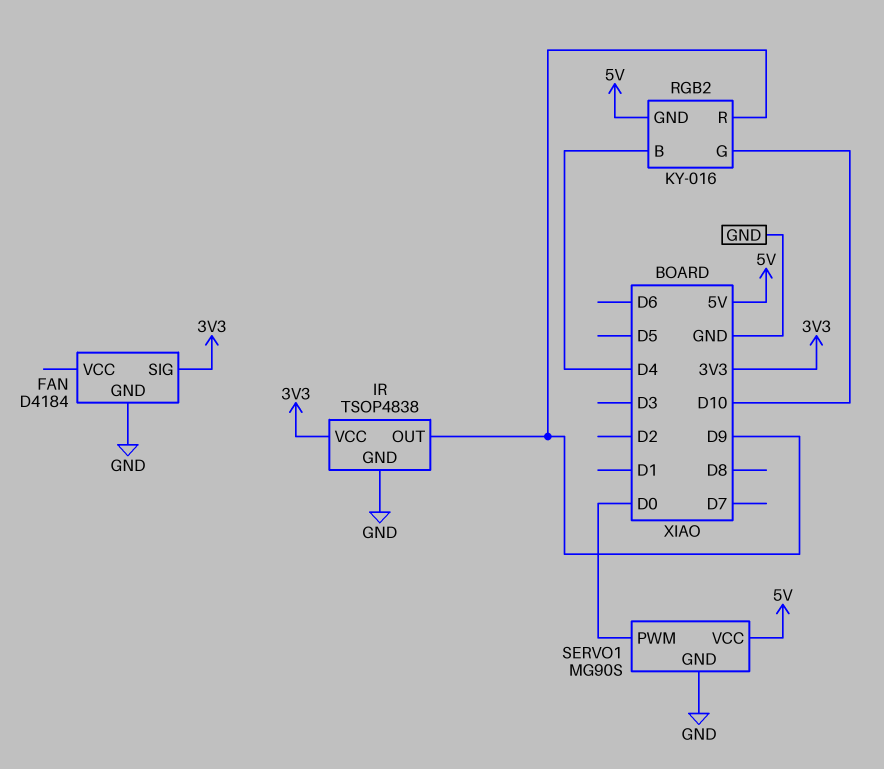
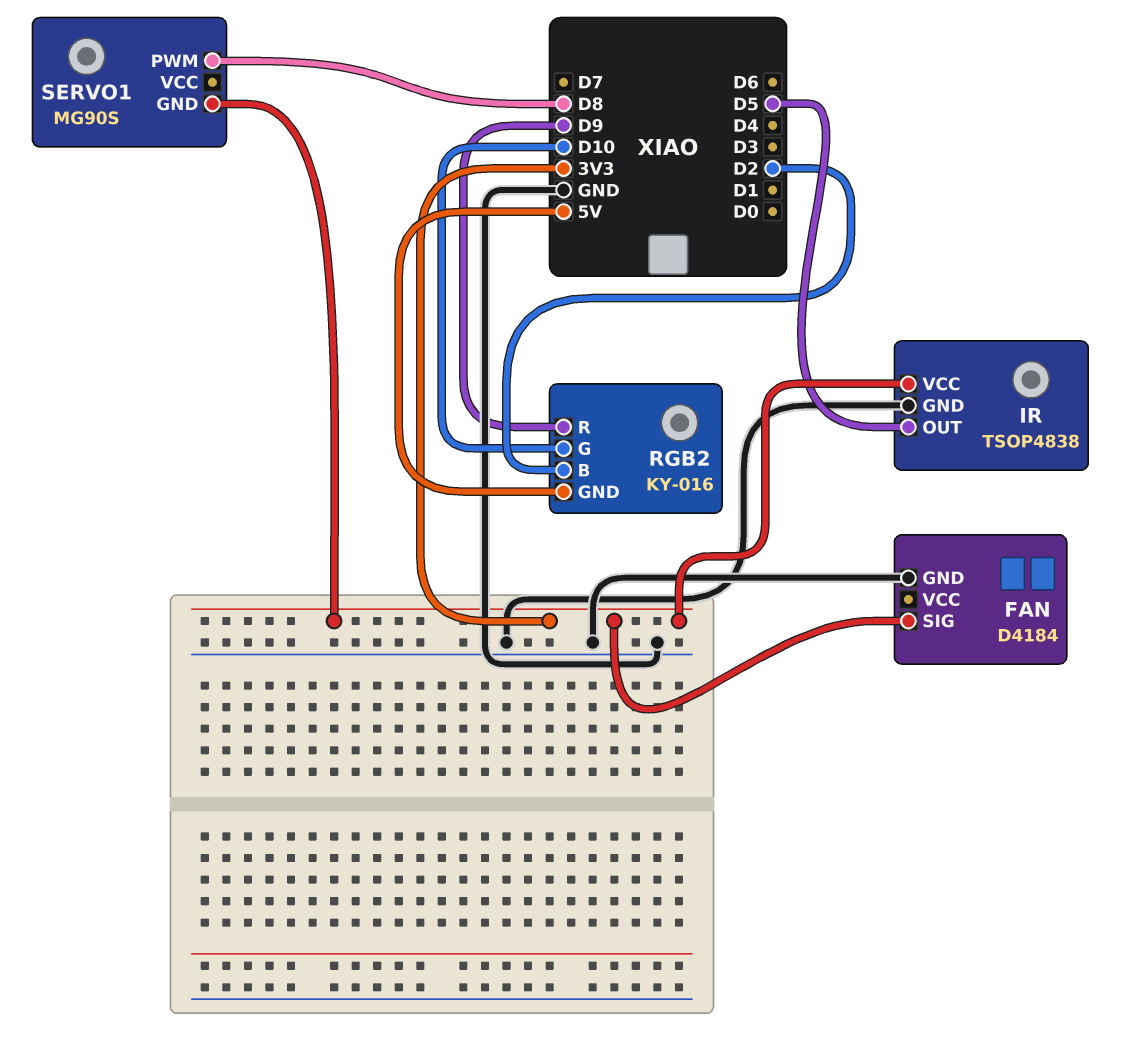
IR pin OUT: D9 -> D5
RGB2 pin B: D4 -> D2
SERVO1 pin GND: GND -> 3V3
SERVO1 pin PWM: D0 -> D8
SERVO1 pin VCC: 5V -> none

